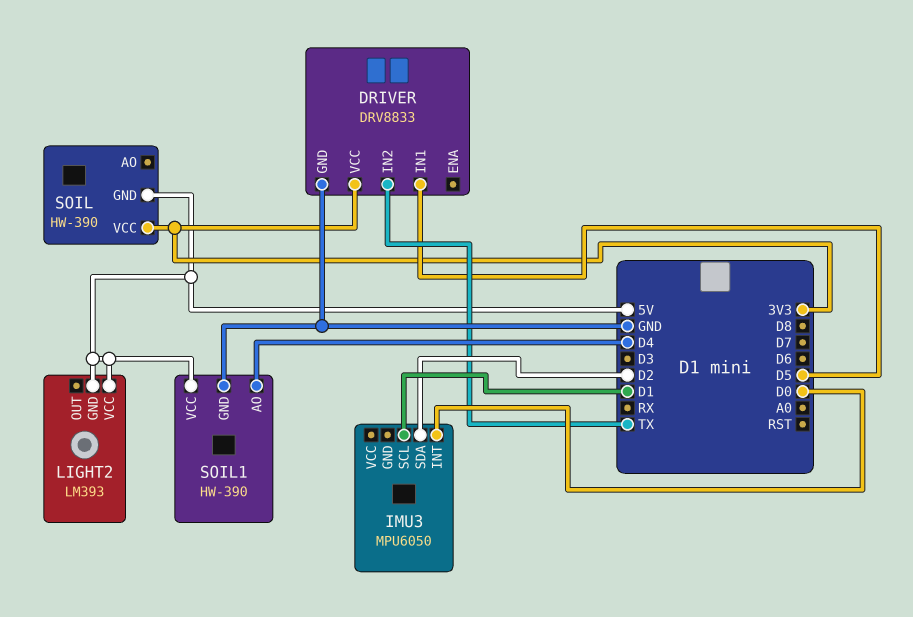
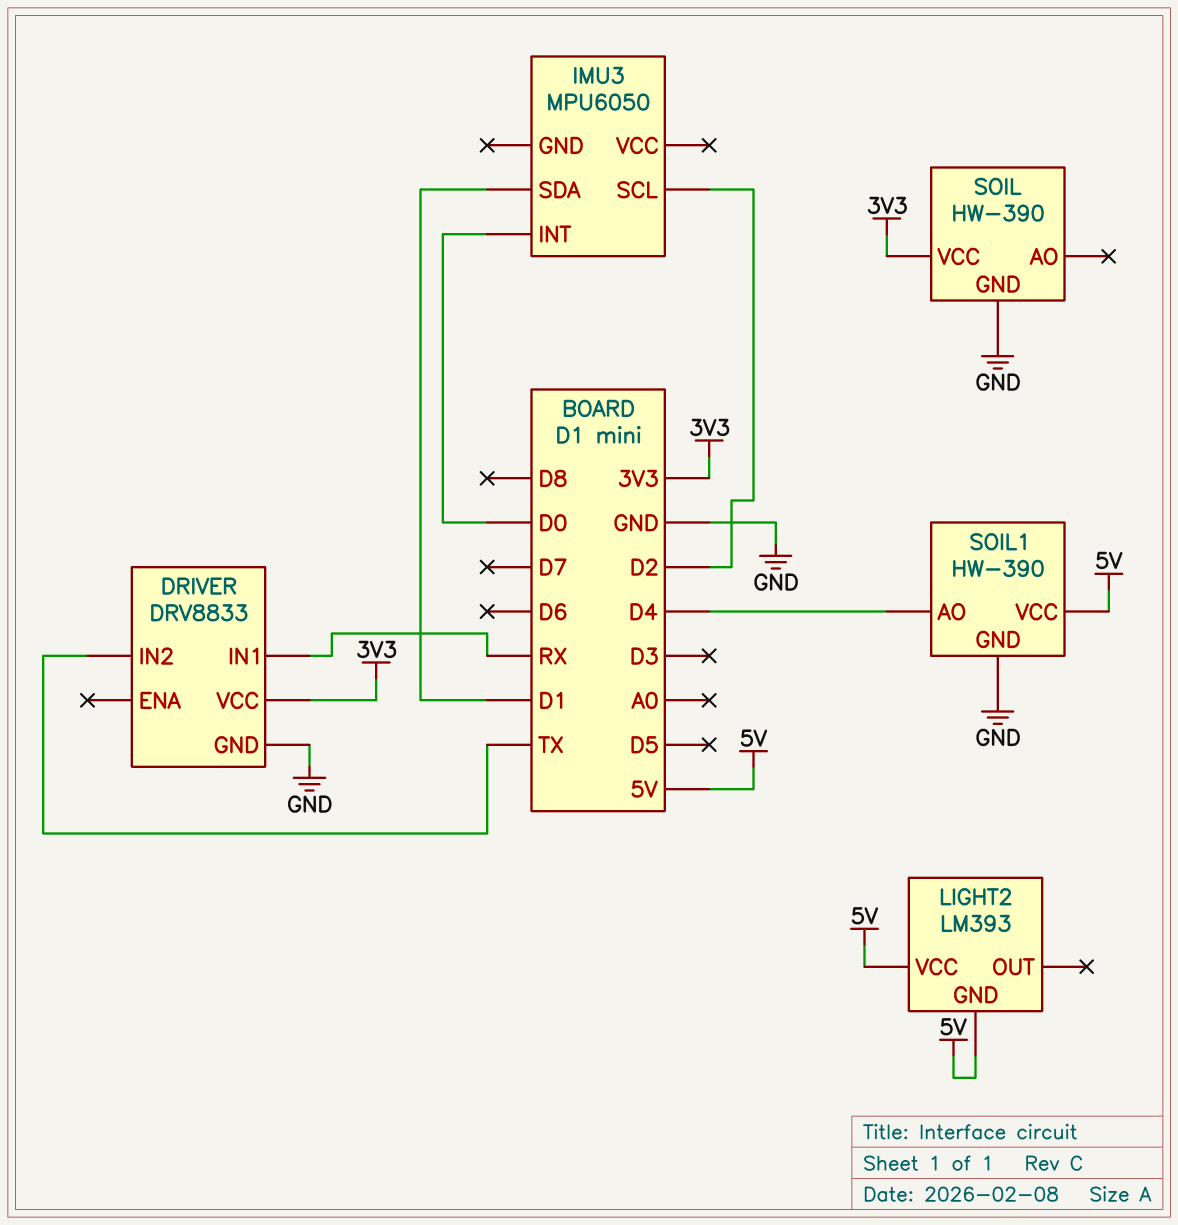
DRIVER pin IN1: D5 -> RX
IMU3 pin SCL: D1 -> D2
IMU3 pin SDA: D2 -> D1
SOIL pin GND: 5V -> GND

